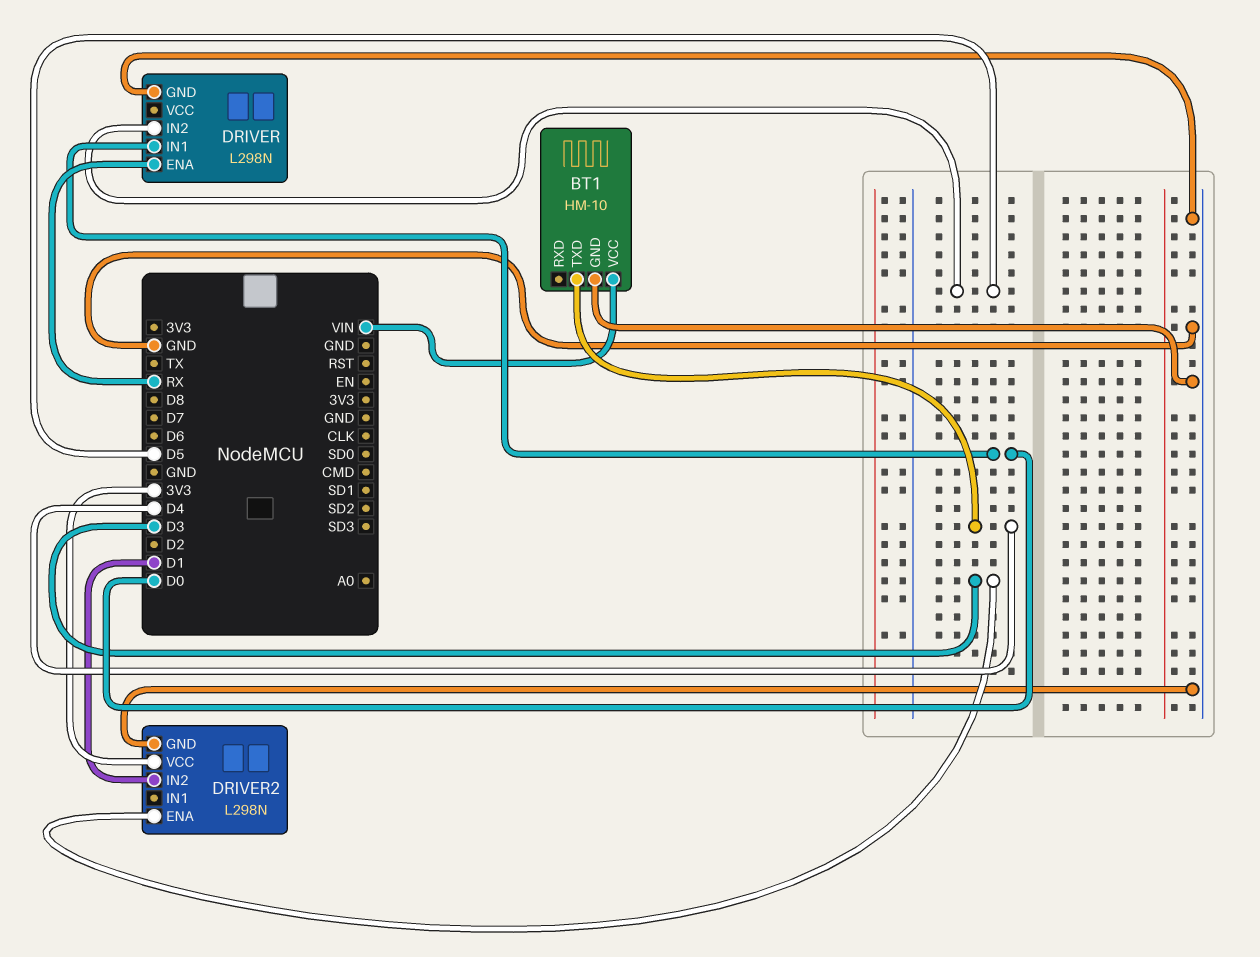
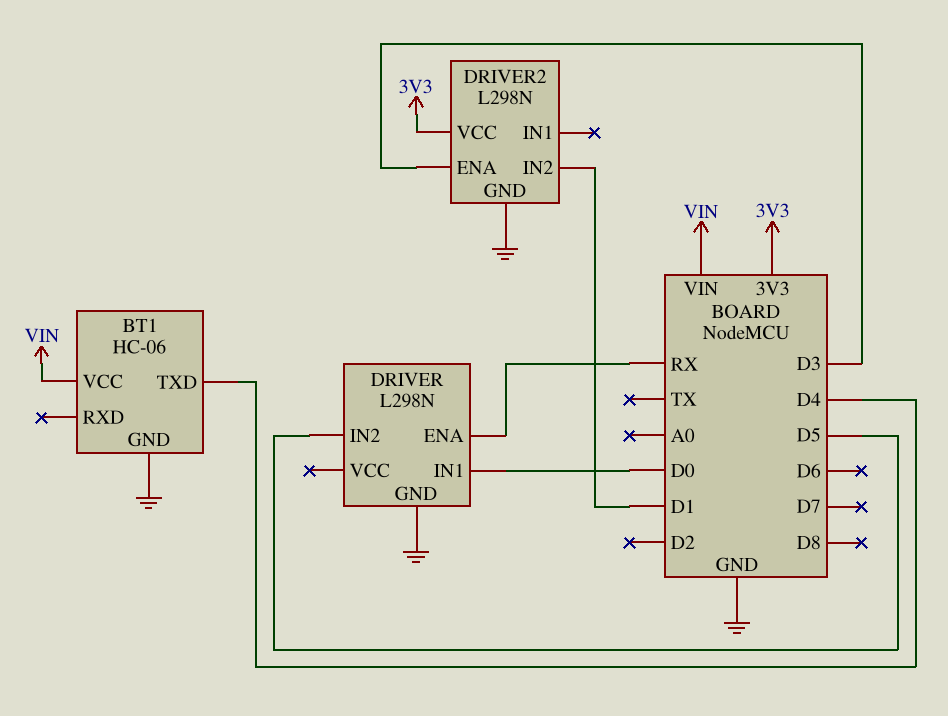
BT1: HM-10 -> HC-06

